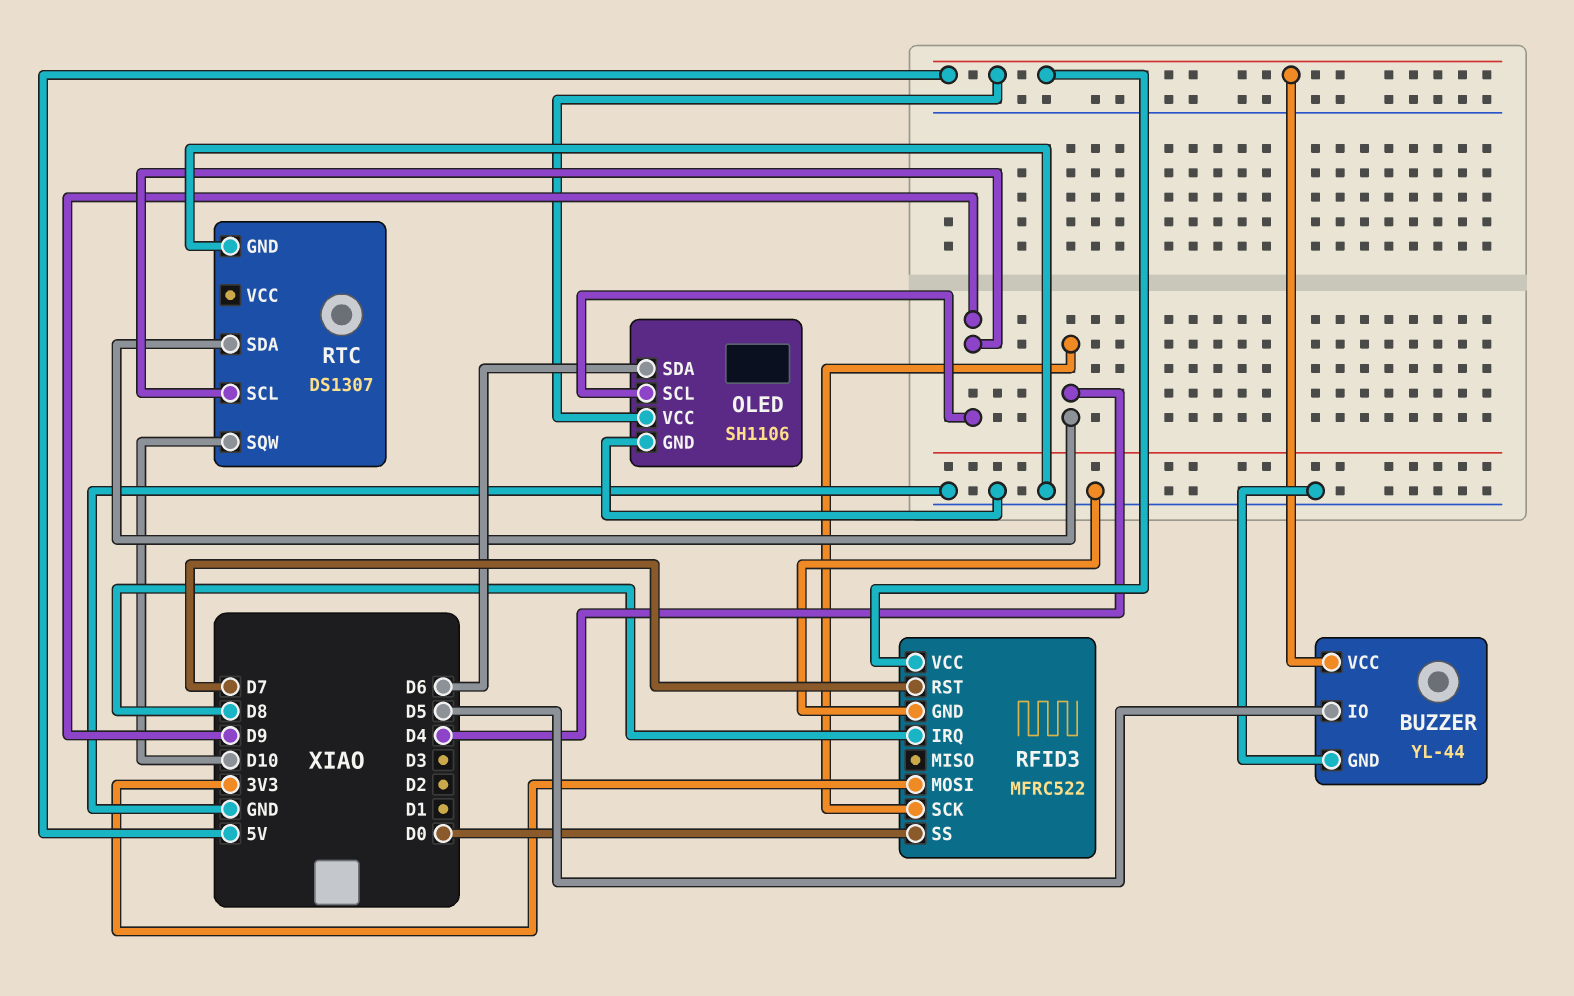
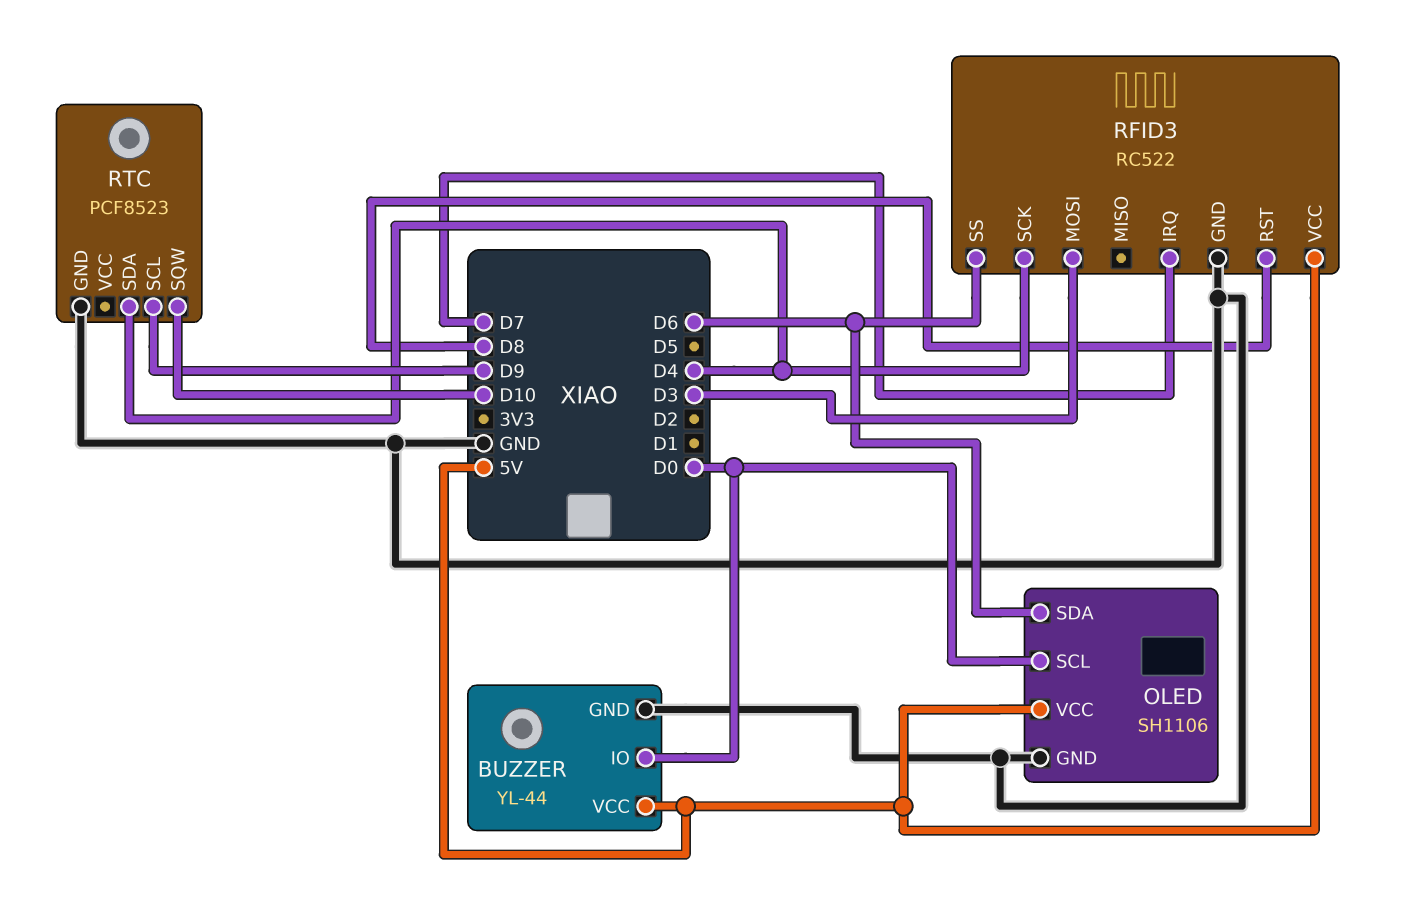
BUZZER pin IO: D5 -> D0
OLED pin SCL: D9 -> D0
RFID3: MFRC522 -> RC522
RFID3 pin IRQ: D8 -> D7
RFID3 pin MOSI: 3V3 -> D3
RFID3 pin RST: D7 -> D8
RFID3 pin SS: D0 -> D6
RTC: DS1307 -> PCF8523

